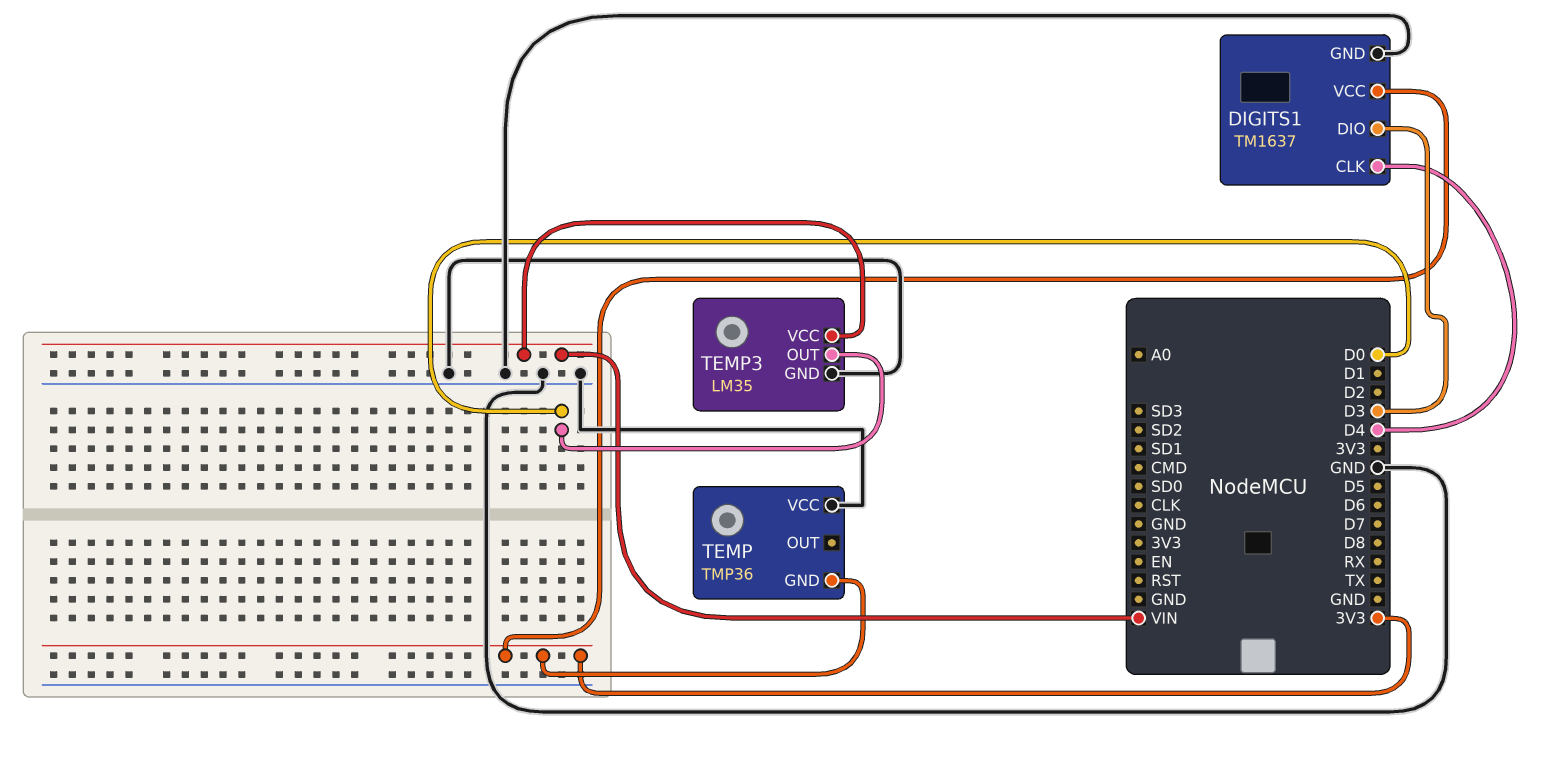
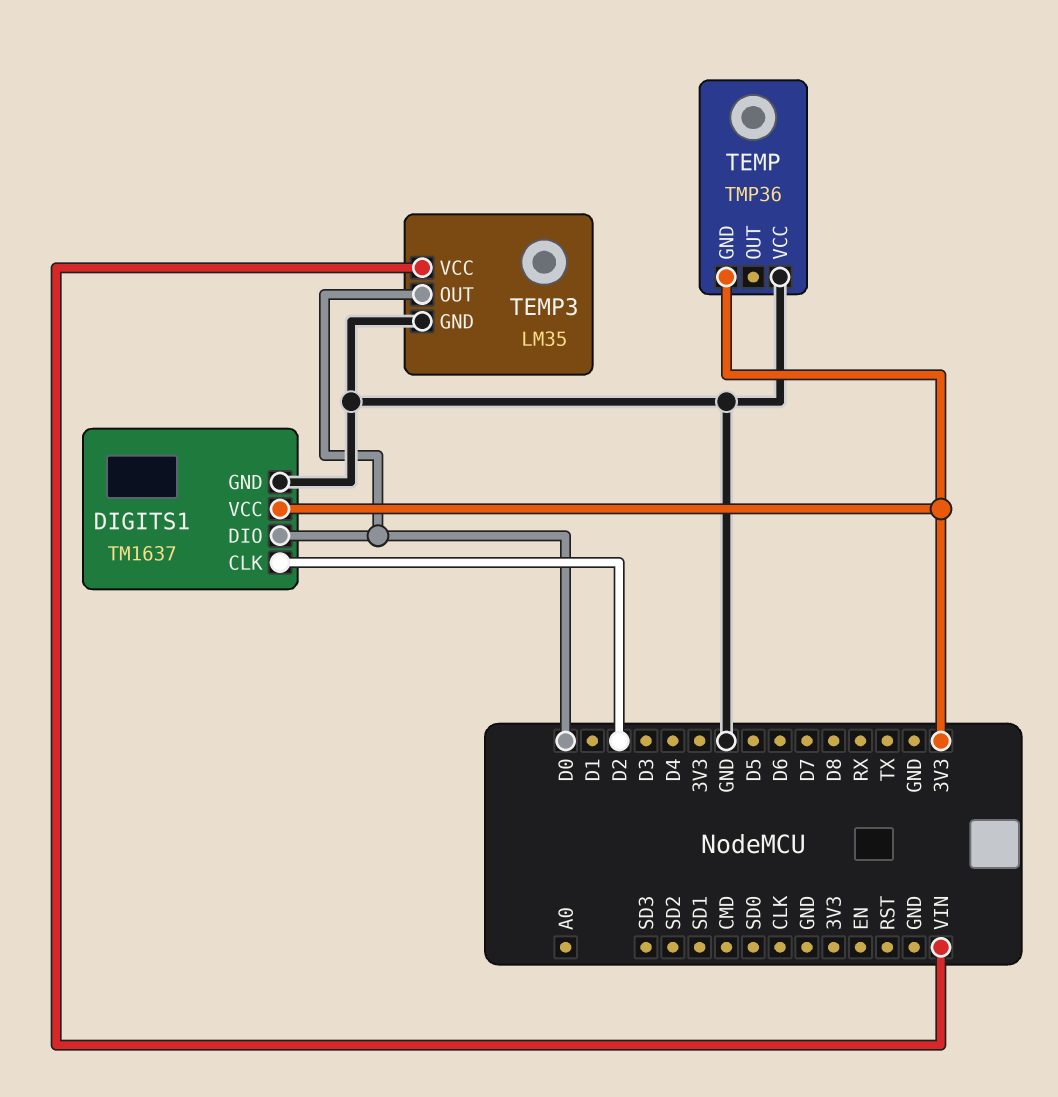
DIGITS1 pin CLK: D4 -> D2
DIGITS1 pin DIO: D3 -> D0

